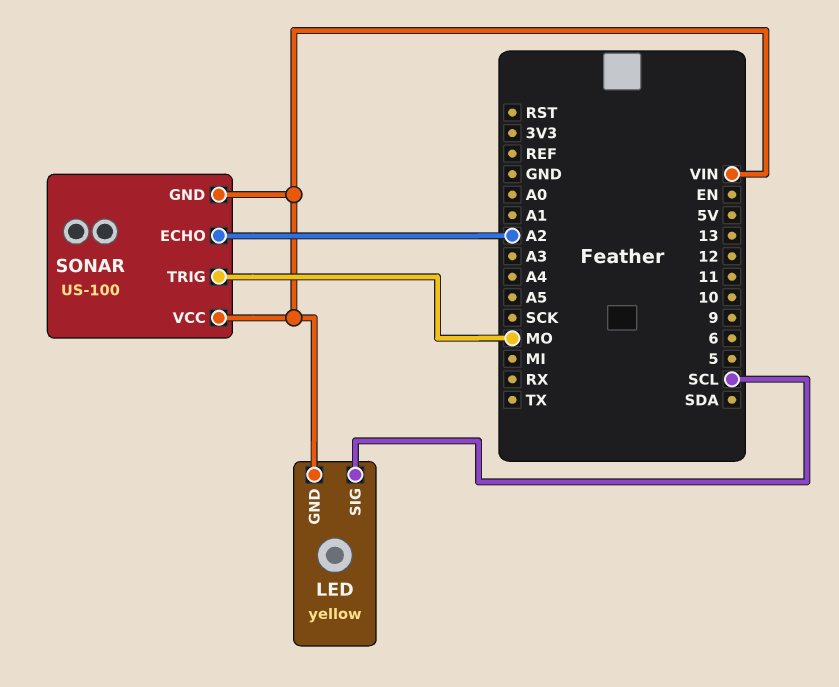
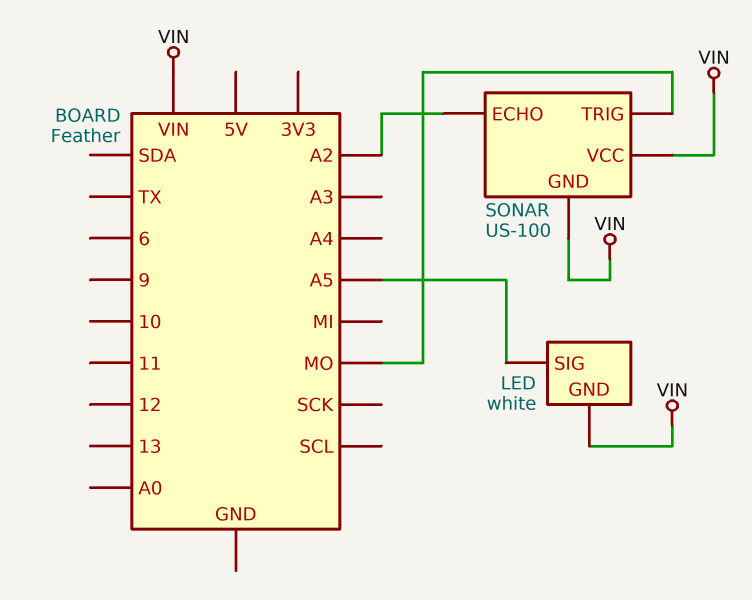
LED: yellow -> white
LED pin SIG: SCL -> A5

